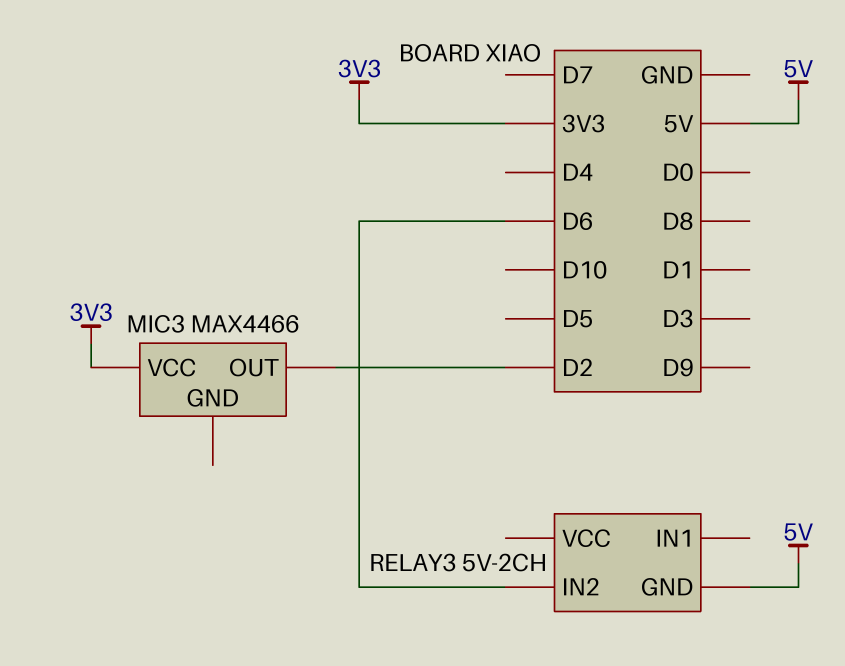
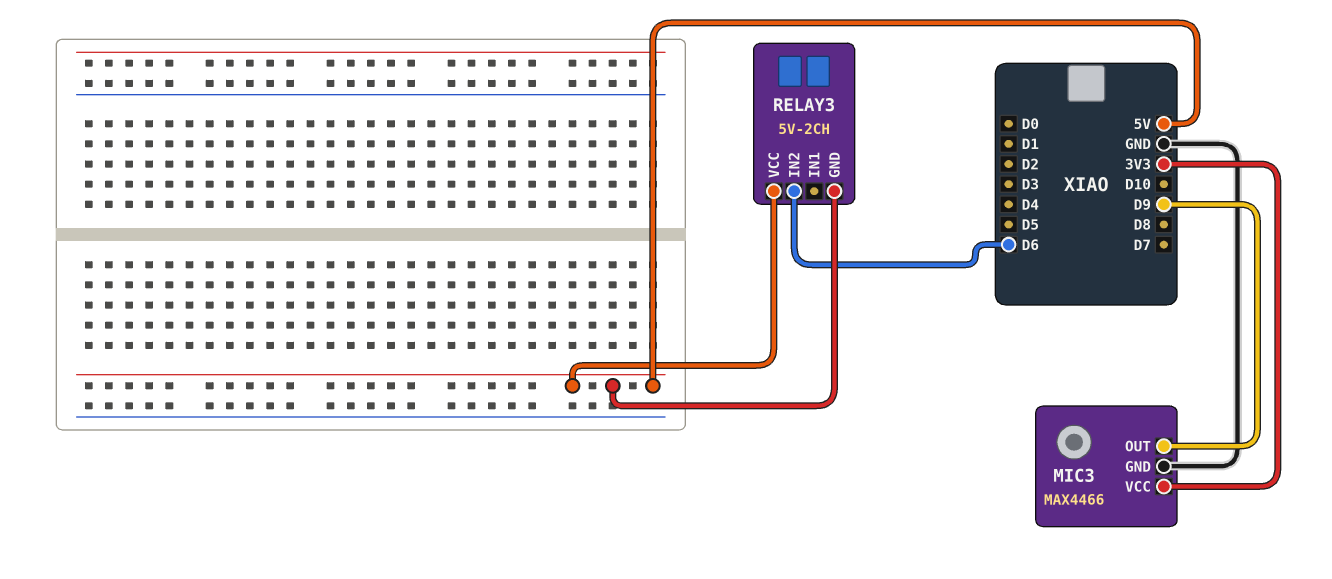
MIC3 pin GND: none -> GND
MIC3 pin OUT: D2 -> D9
RELAY3 pin VCC: none -> 5V

